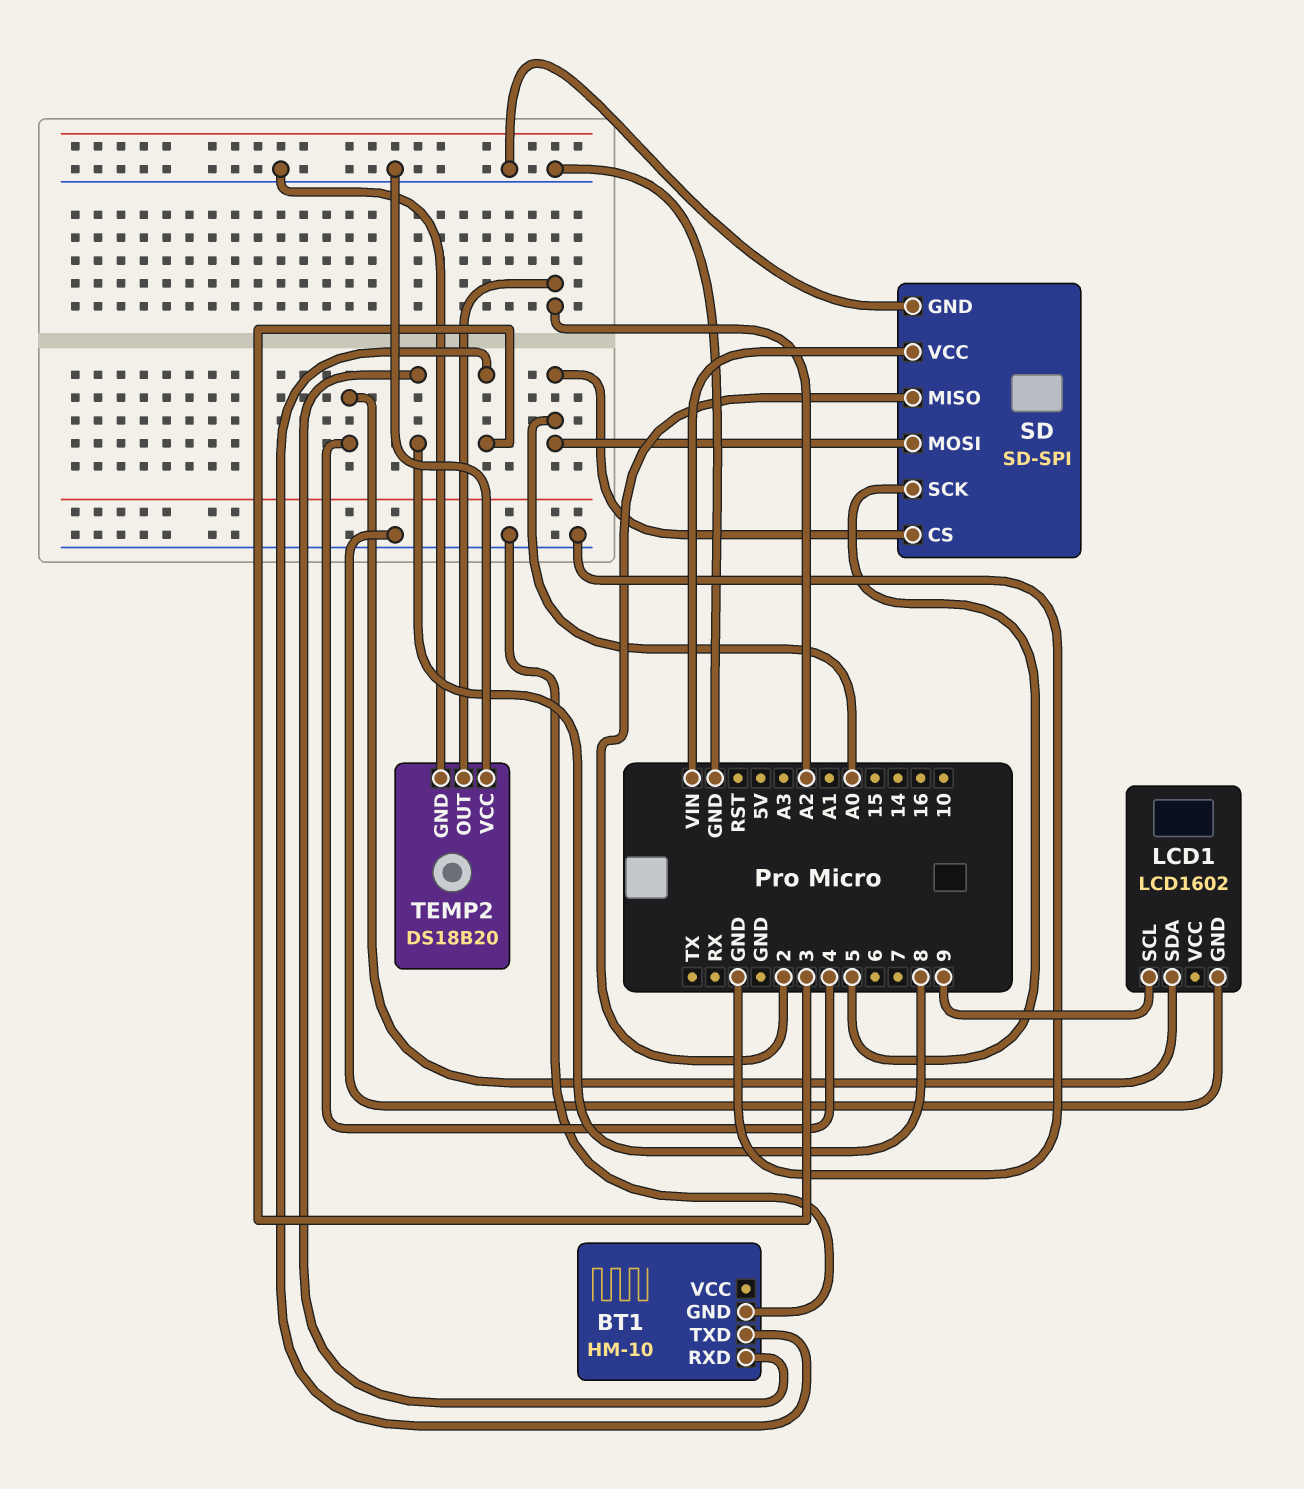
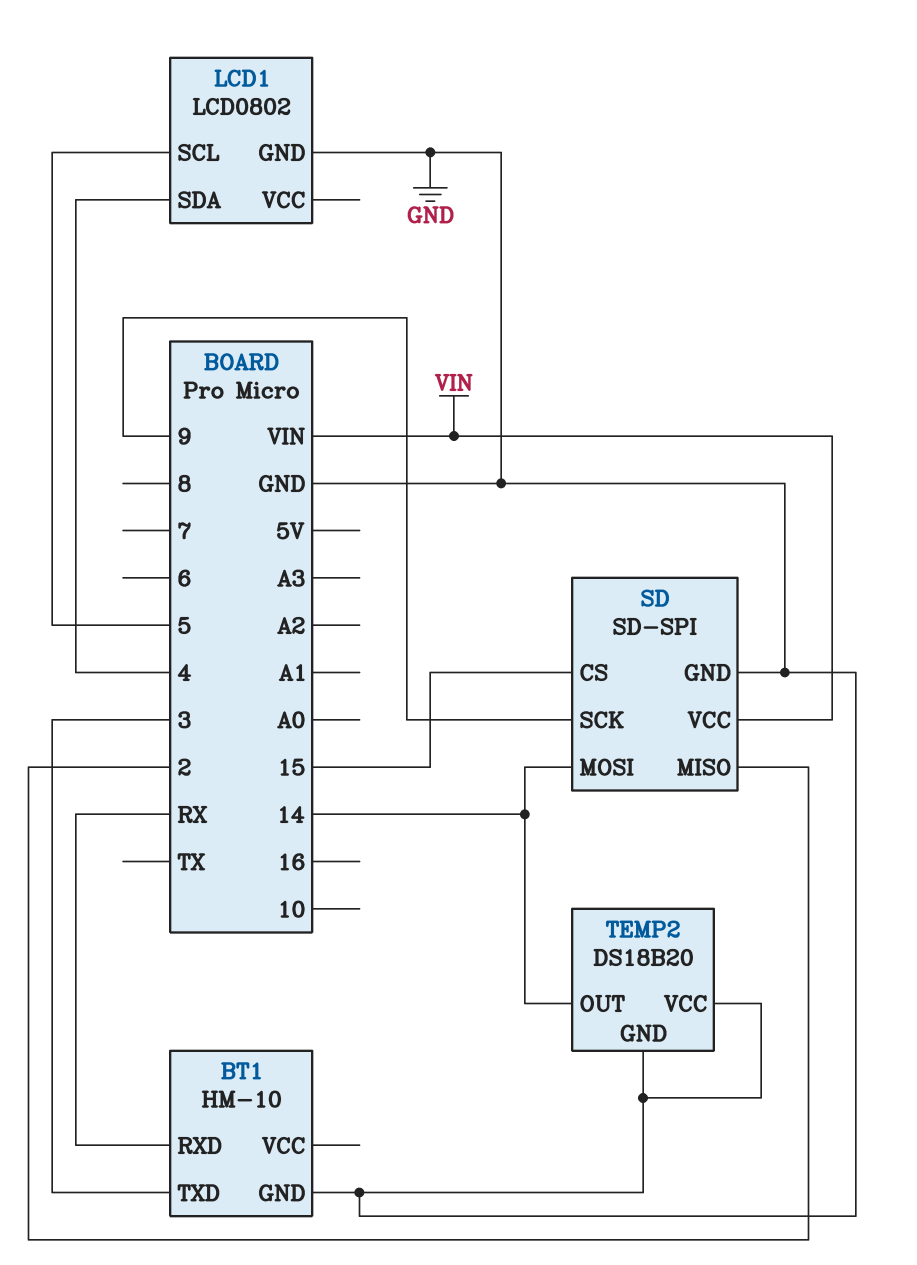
BT1 pin RXD: 8 -> RX
LCD1: LCD1602 -> LCD0802
LCD1 pin SCL: 9 -> 5
SD pin CS: A0 -> 15
SD pin MOSI: A0 -> 14
SD pin SCK: 5 -> 9
TEMP2 pin OUT: A2 -> 14

